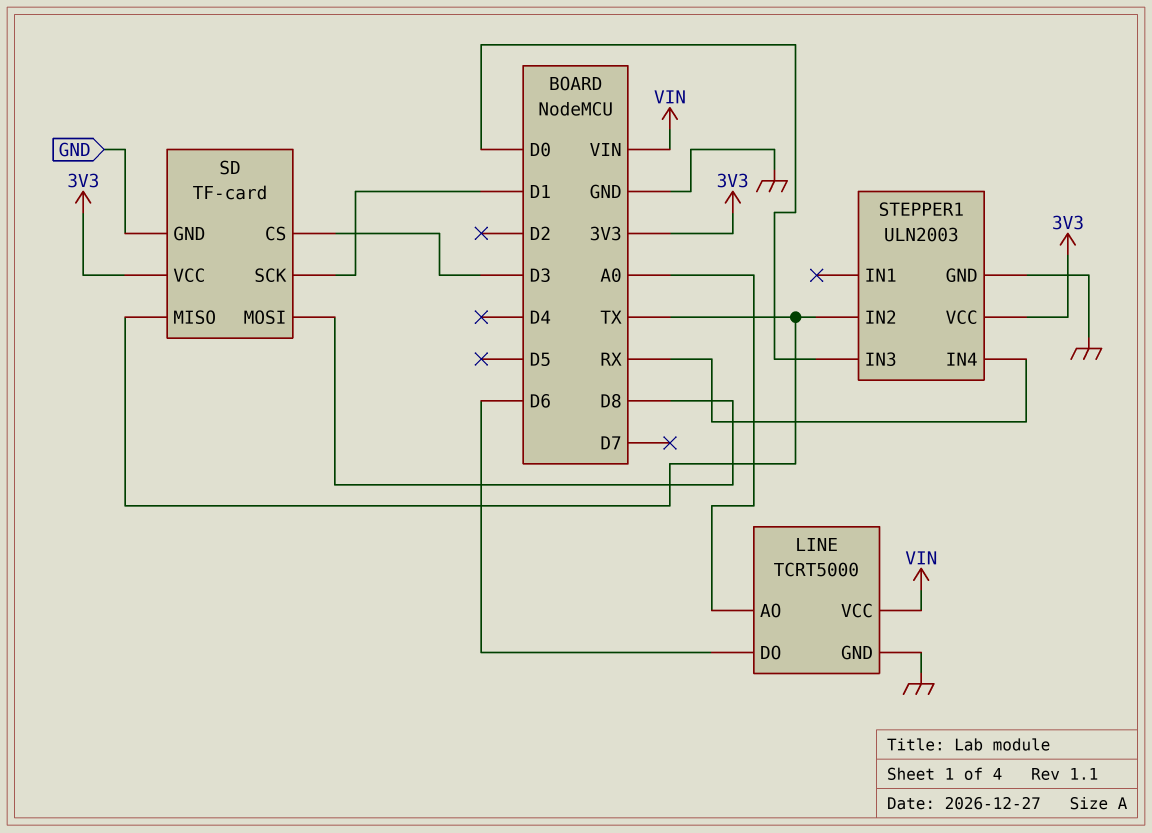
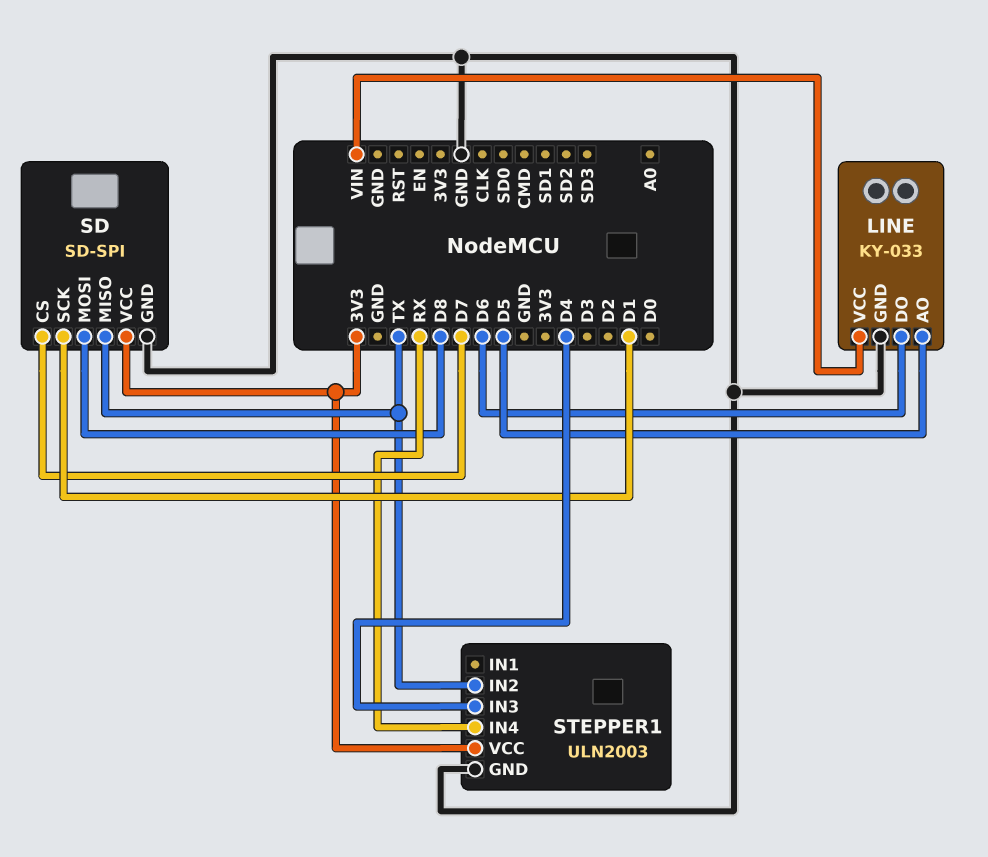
LINE: TCRT5000 -> KY-033
LINE pin AO: A0 -> D5
SD: TF-card -> SD-SPI
SD pin CS: D3 -> D7
STEPPER1 pin IN3: D0 -> D4

